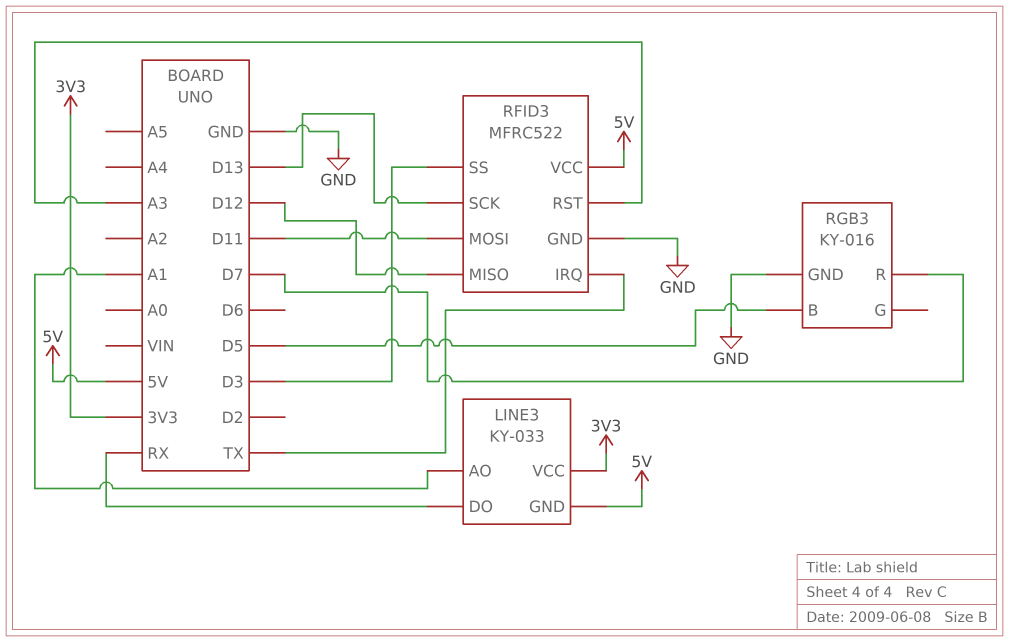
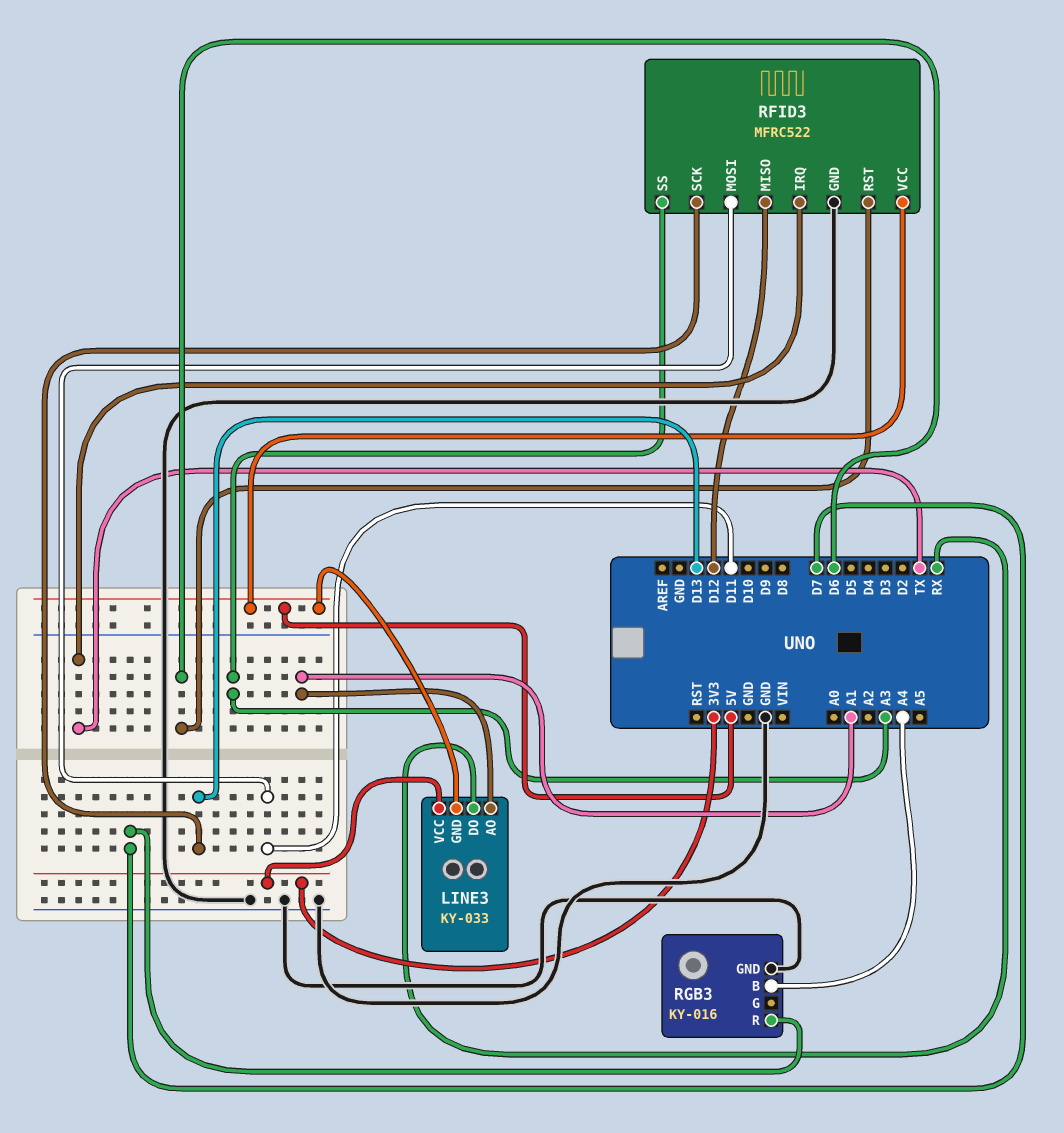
RFID3 pin RST: A3 -> D6
RFID3 pin SS: D3 -> A3
RGB3 pin B: D5 -> A4

